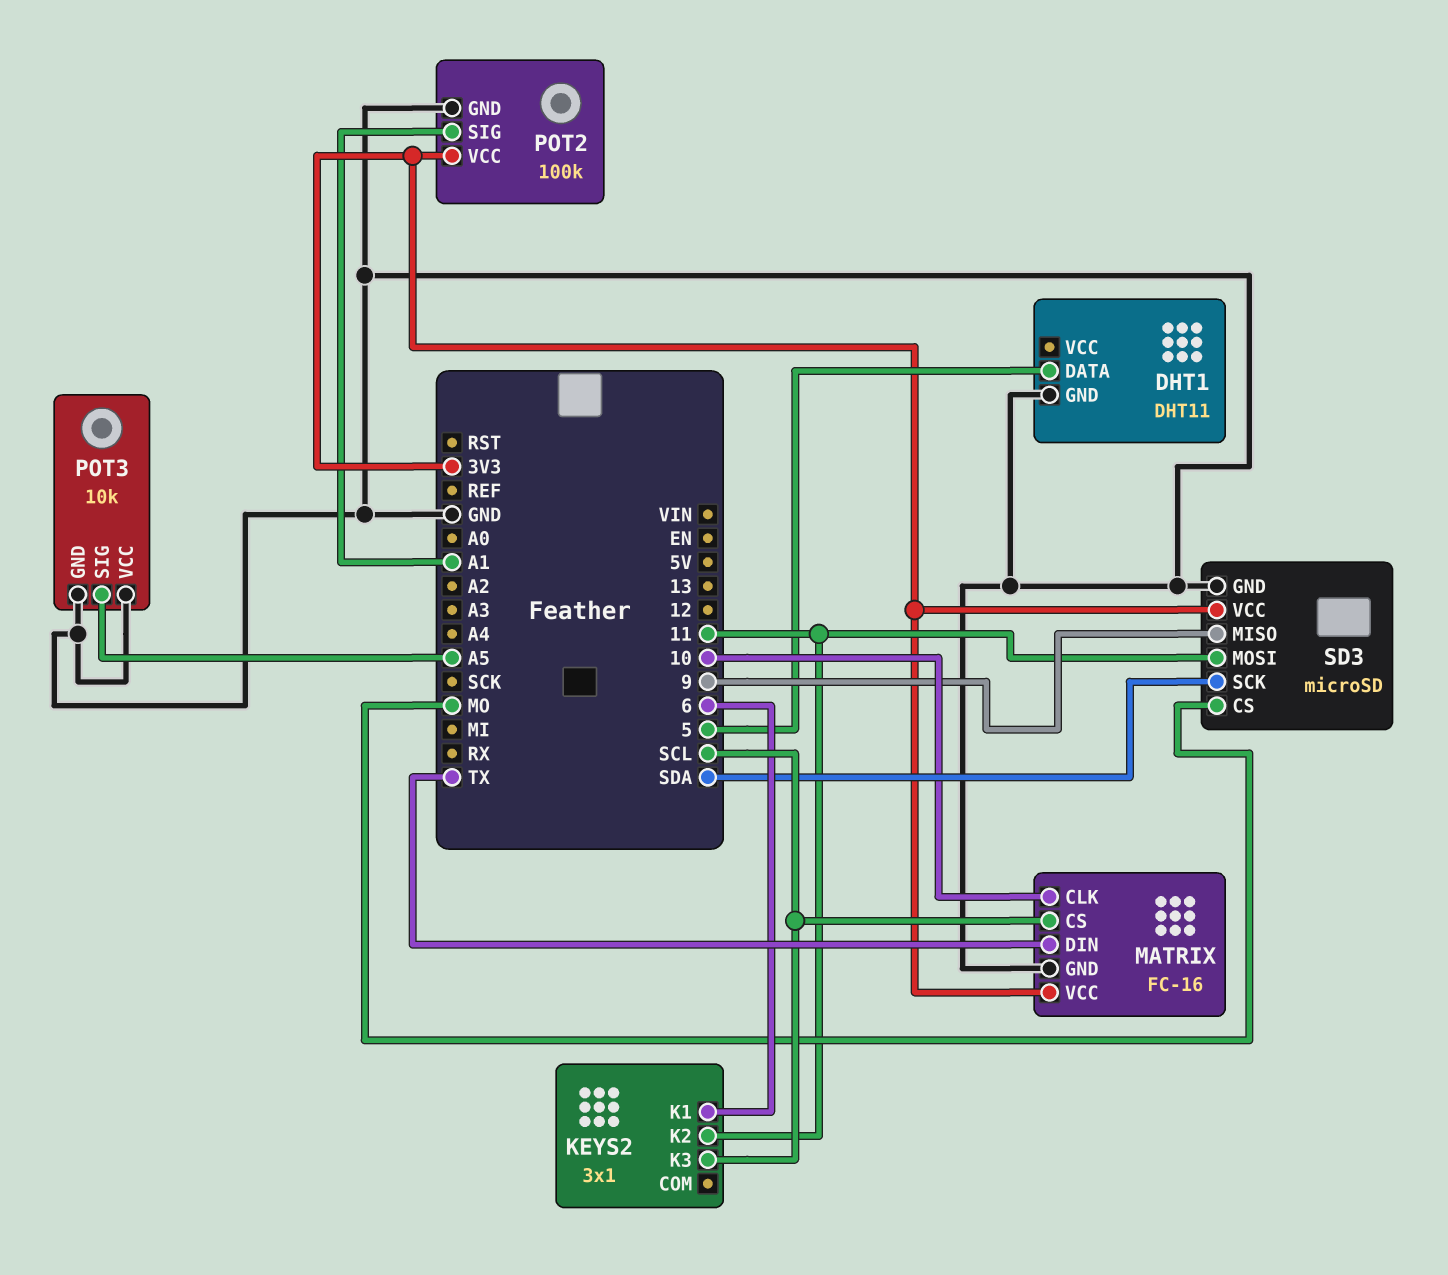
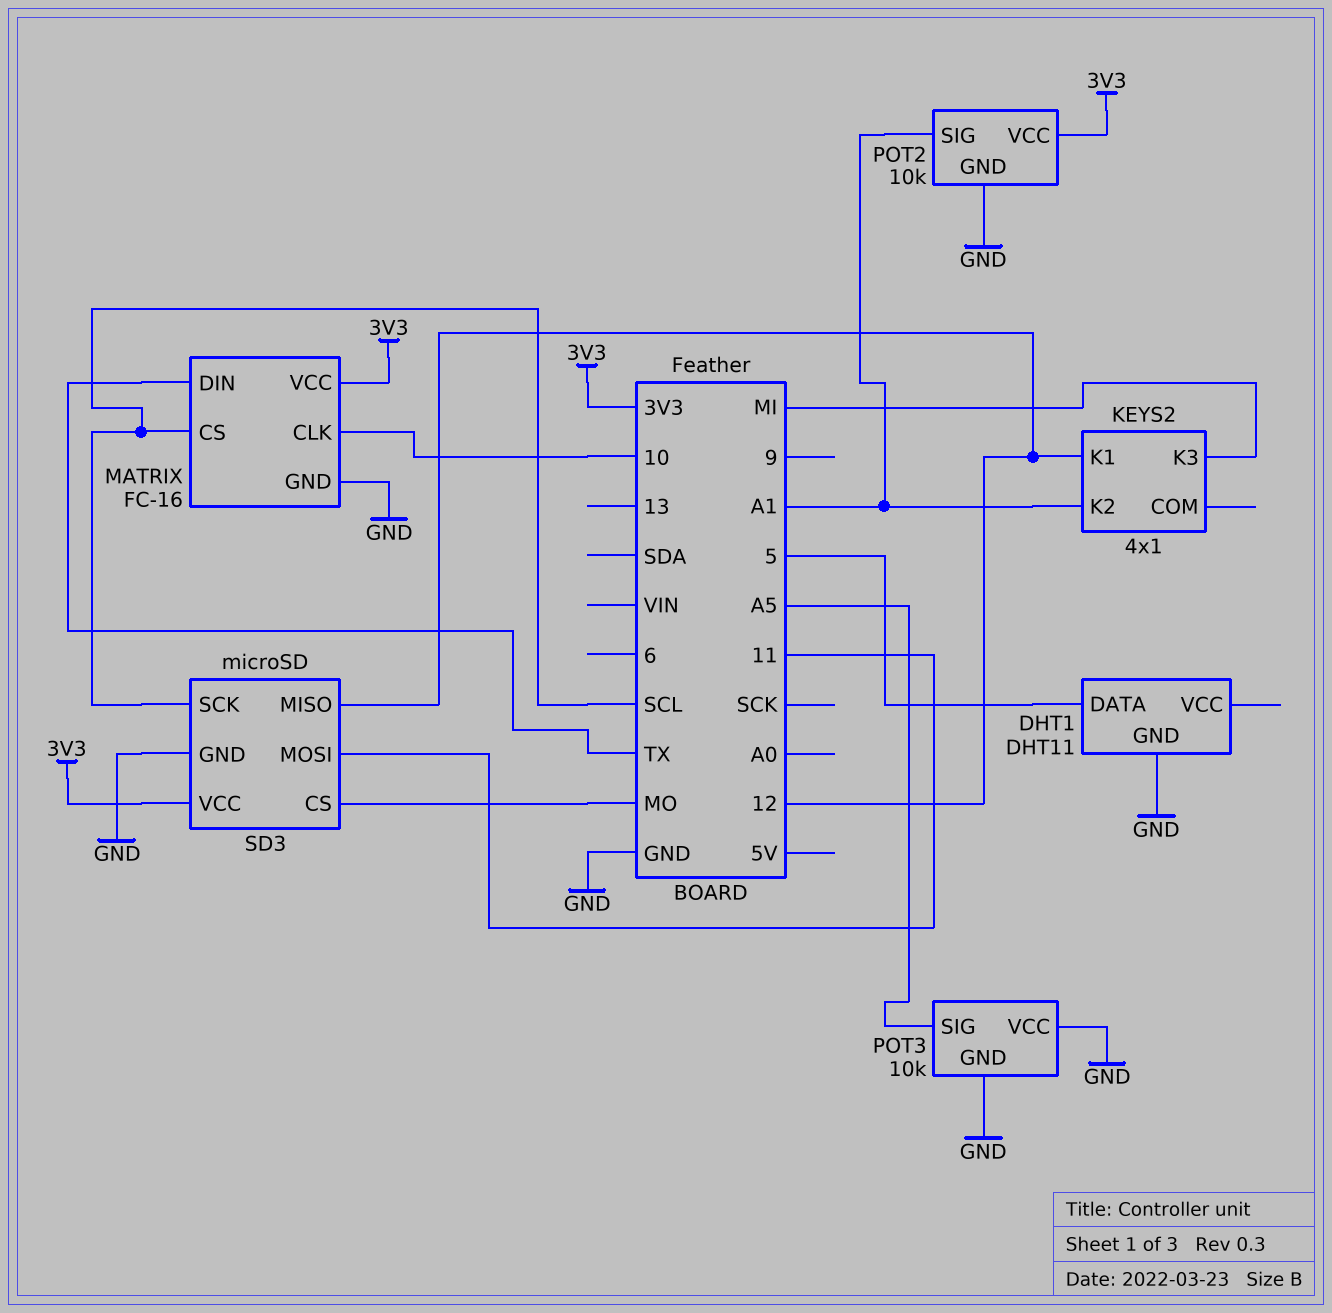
KEYS2: 3x1 -> 4x1
KEYS2 pin K1: 6 -> 12
KEYS2 pin K2: 11 -> A1
KEYS2 pin K3: SCL -> MI
POT2: 100k -> 10k
SD3 pin MISO: 9 -> 12
SD3 pin SCK: SDA -> SCL

